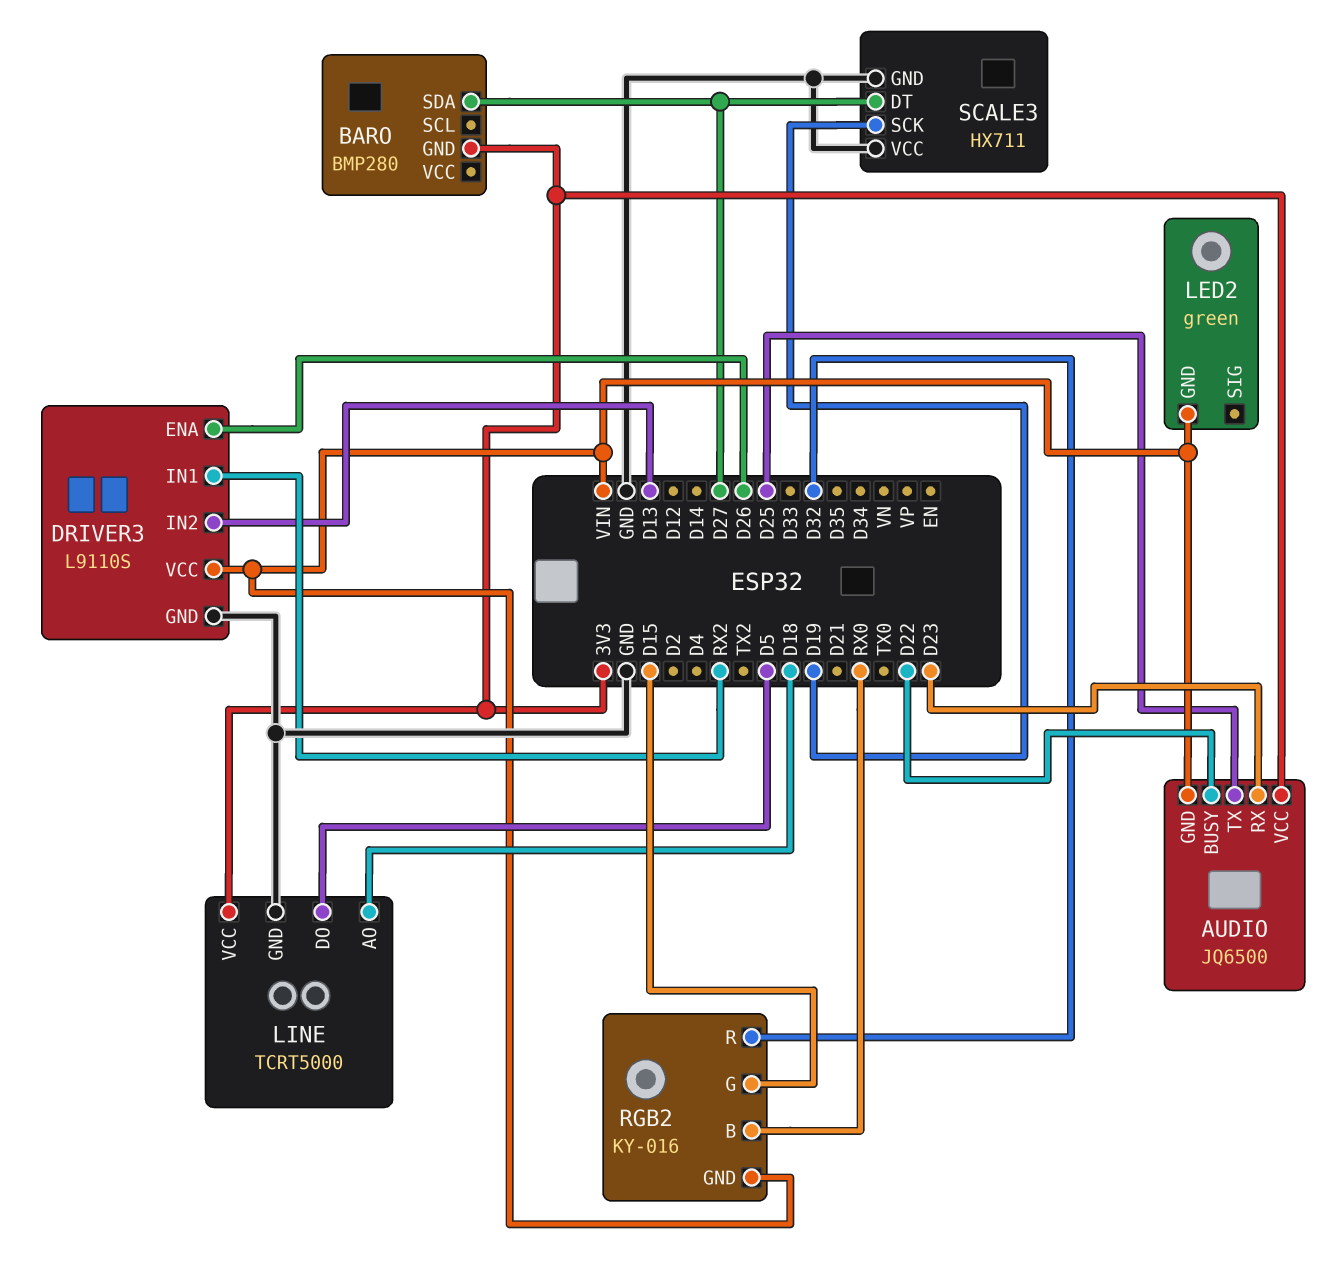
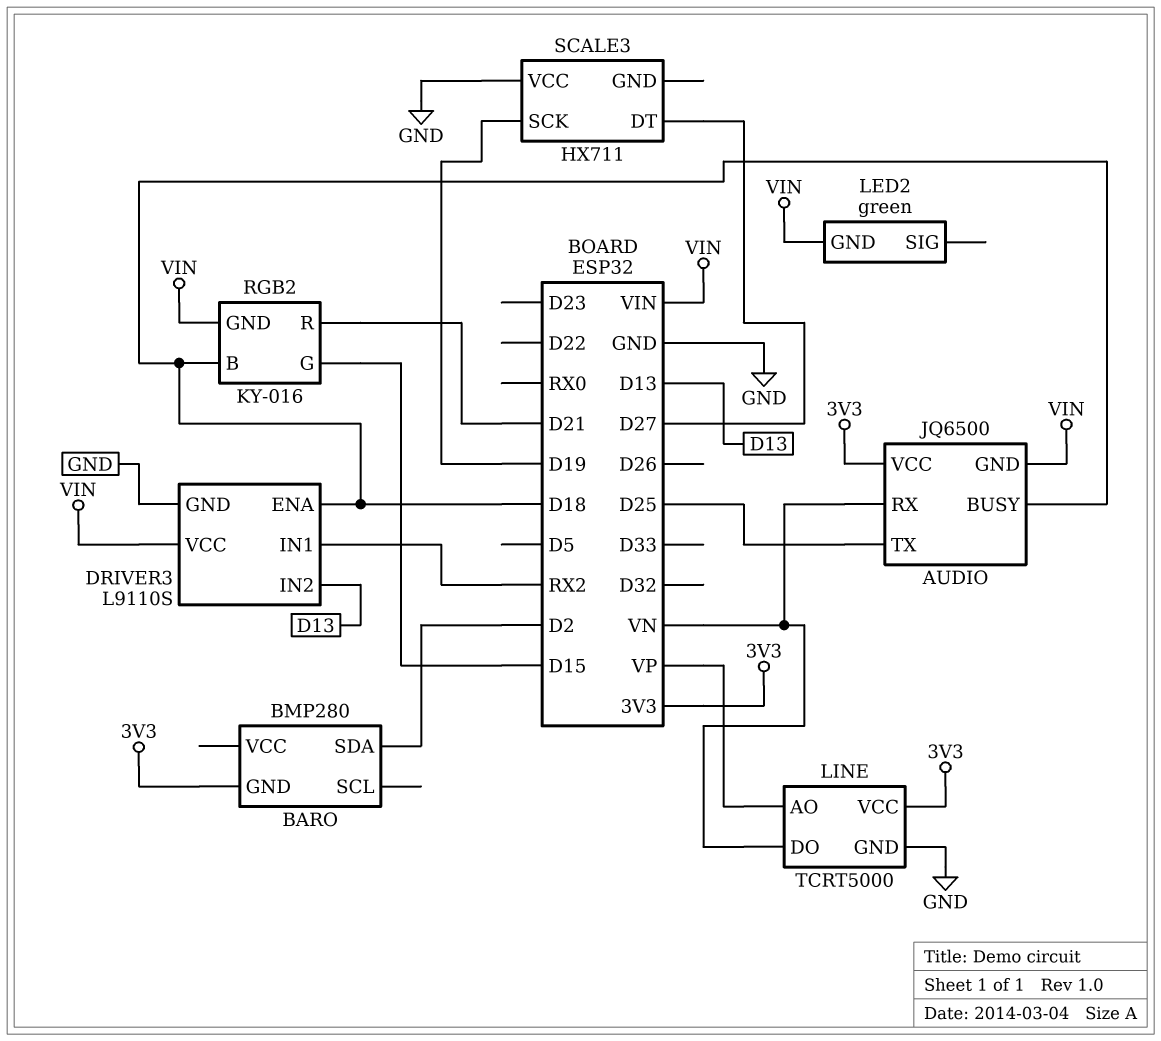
AUDIO pin BUSY: D22 -> D18
AUDIO pin RX: D23 -> VN
BARO pin SDA: D27 -> D2
DRIVER3 pin ENA: D26 -> D18
LINE pin AO: D18 -> VP
LINE pin DO: D5 -> VN
RGB2 pin B: RX0 -> D18
RGB2 pin R: D32 -> D21
SCALE3 pin GND: GND -> none

